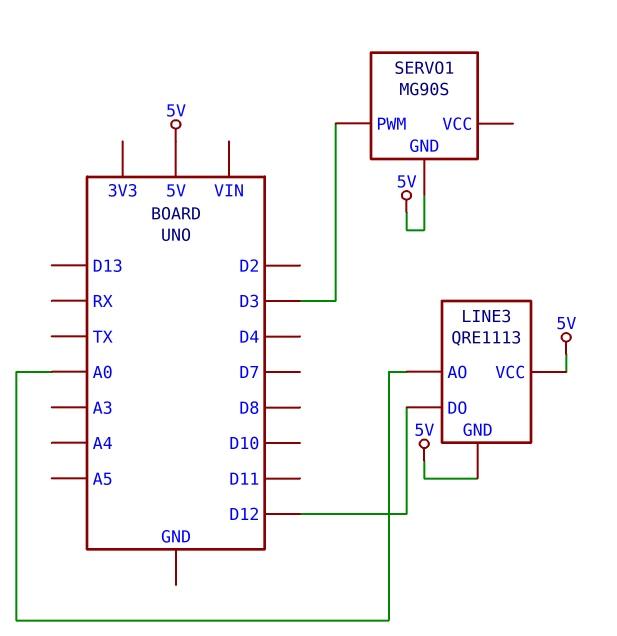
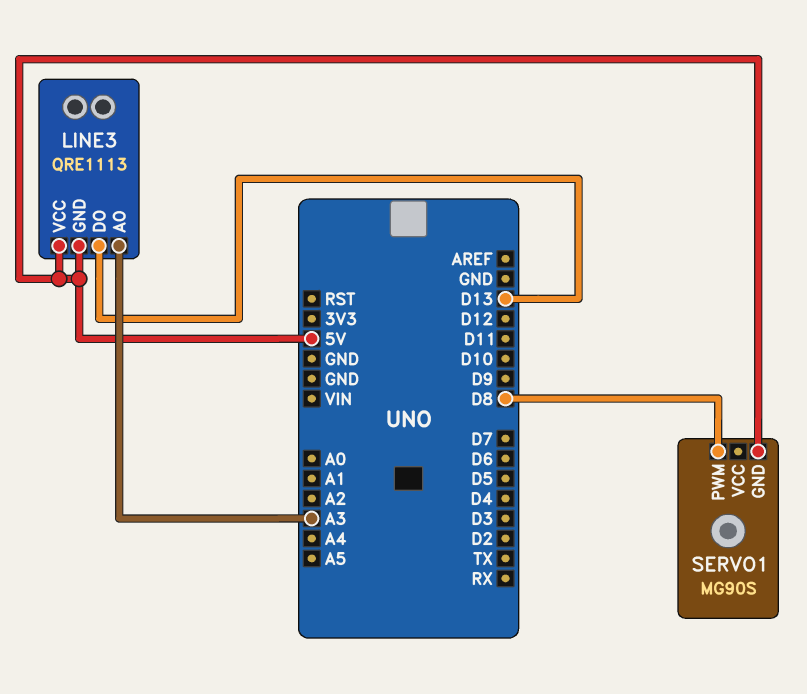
LINE3 pin AO: A0 -> A3
LINE3 pin DO: D12 -> D13
SERVO1 pin PWM: D3 -> D8

